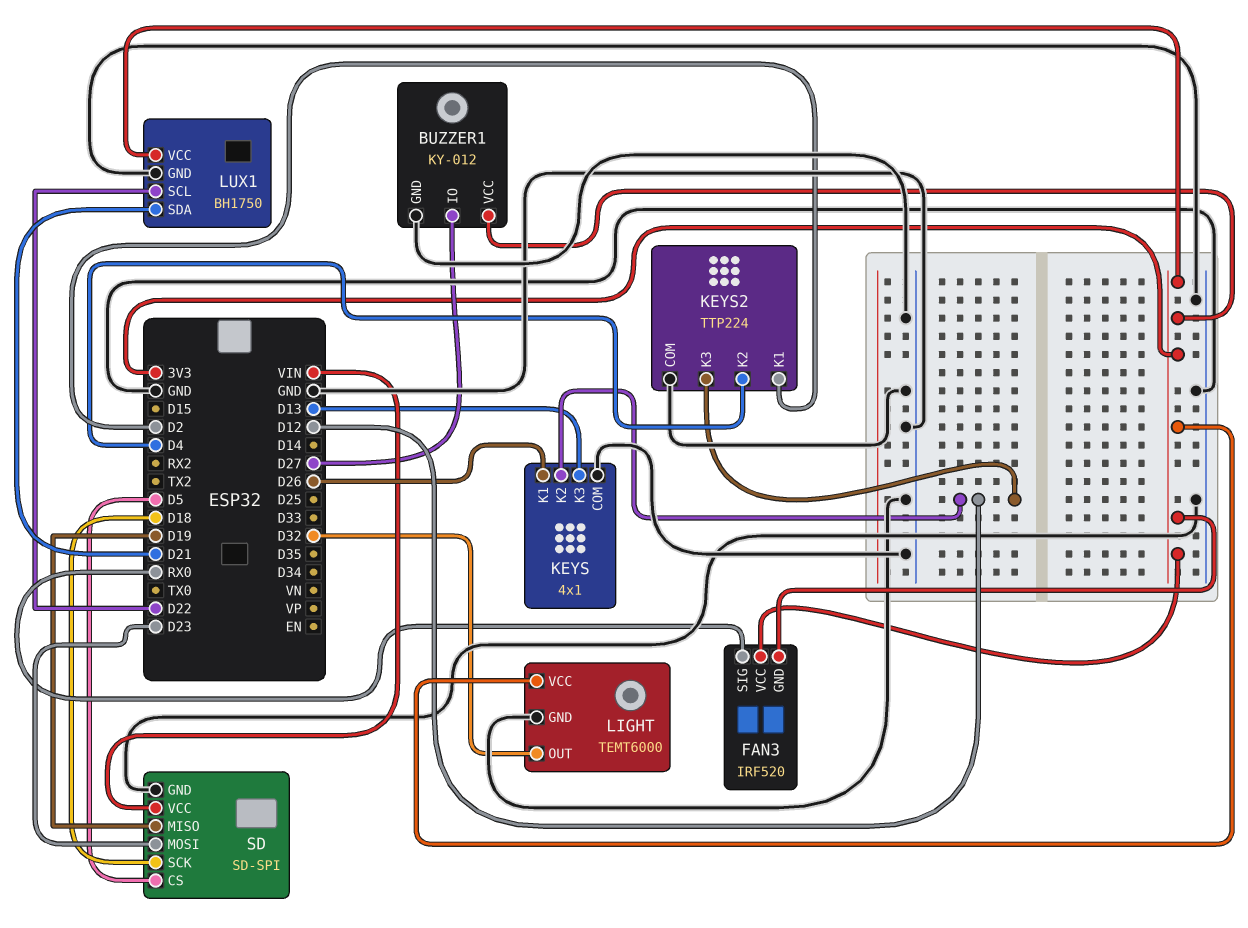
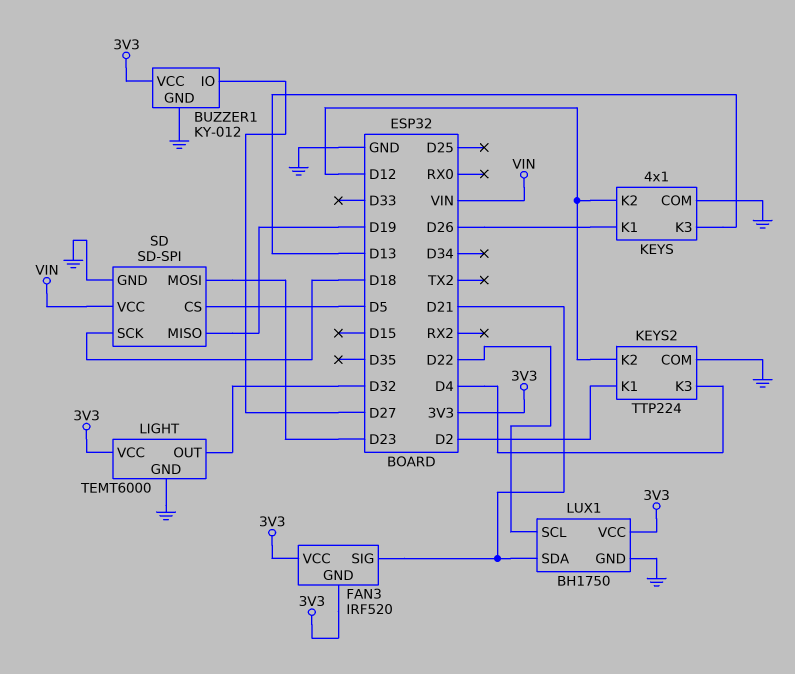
FAN3 pin SIG: RX0 -> D21
KEYS2 pin K2: D4 -> D12
KEYS2 pin K3: D12 -> D4

